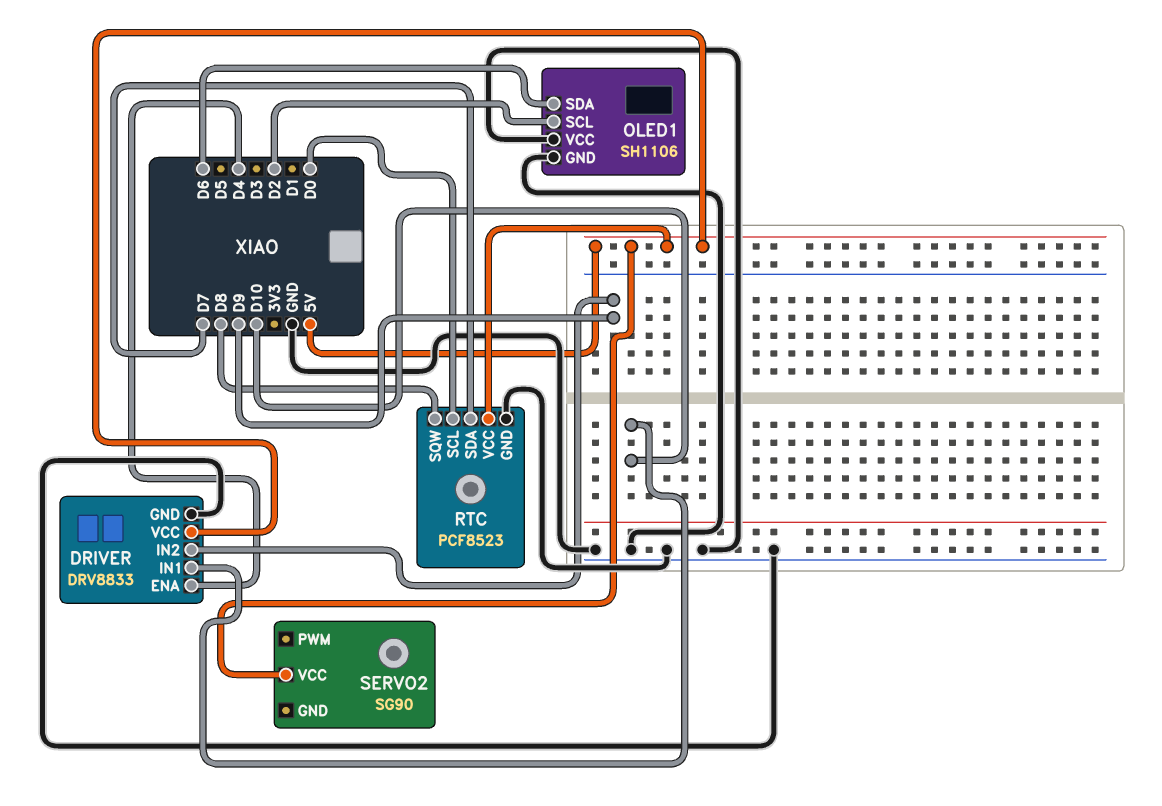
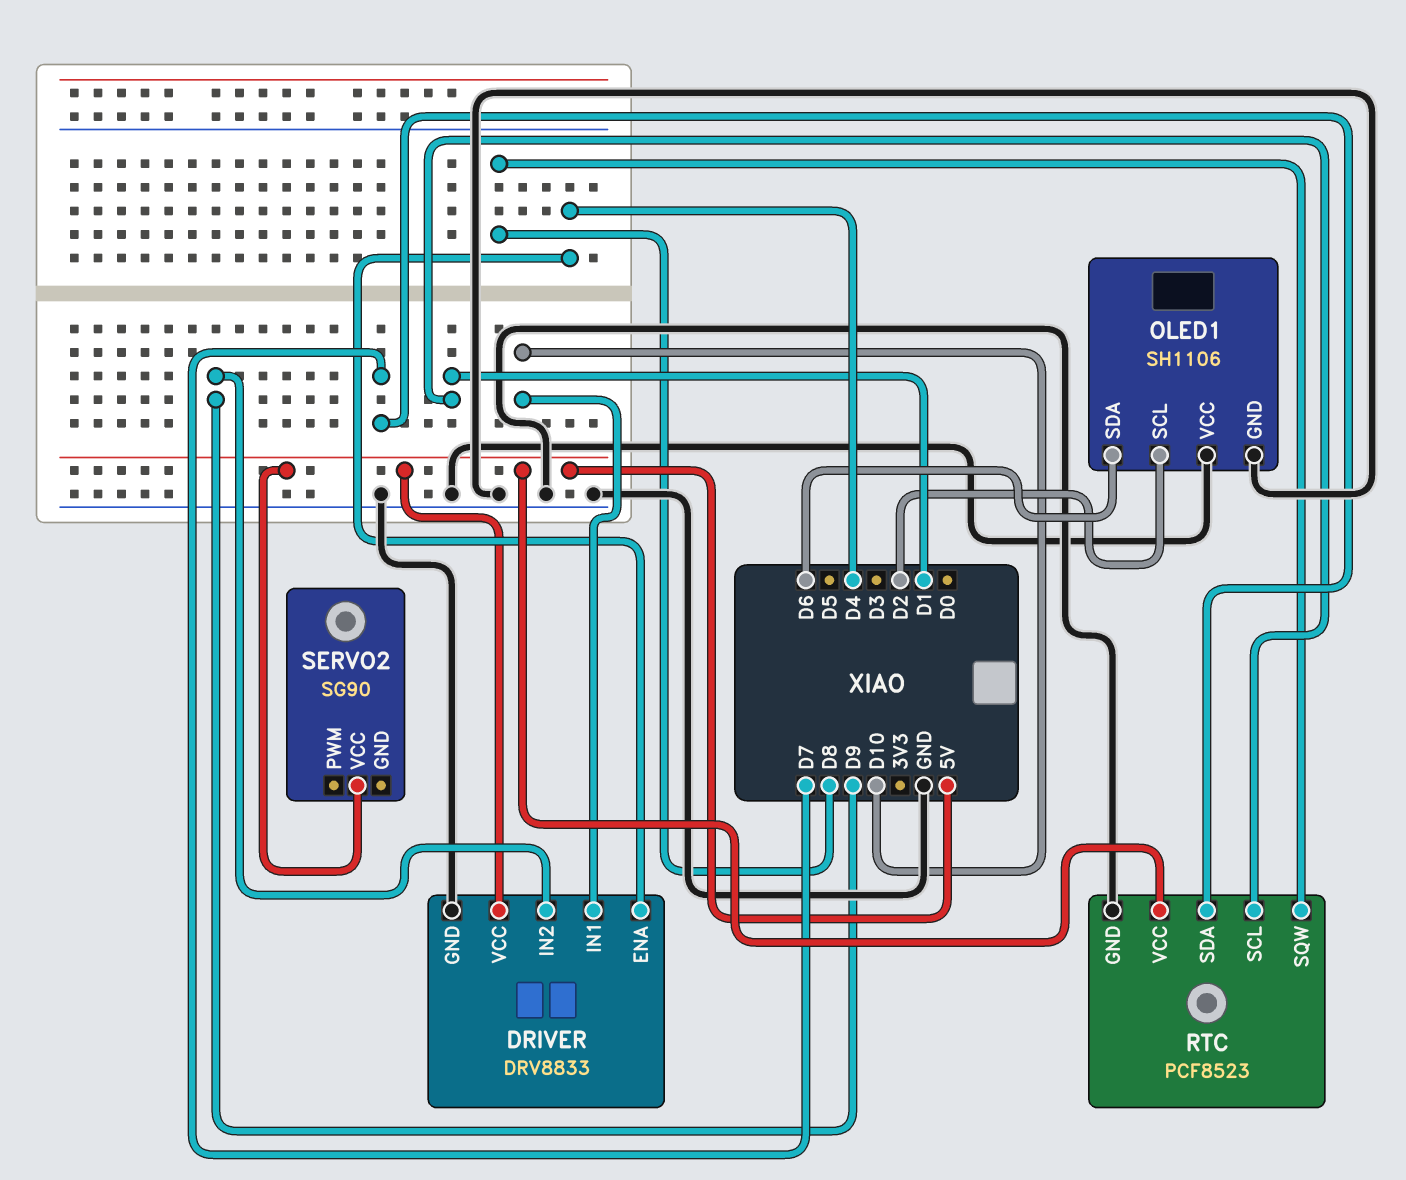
RTC pin SCL: D0 -> D1

